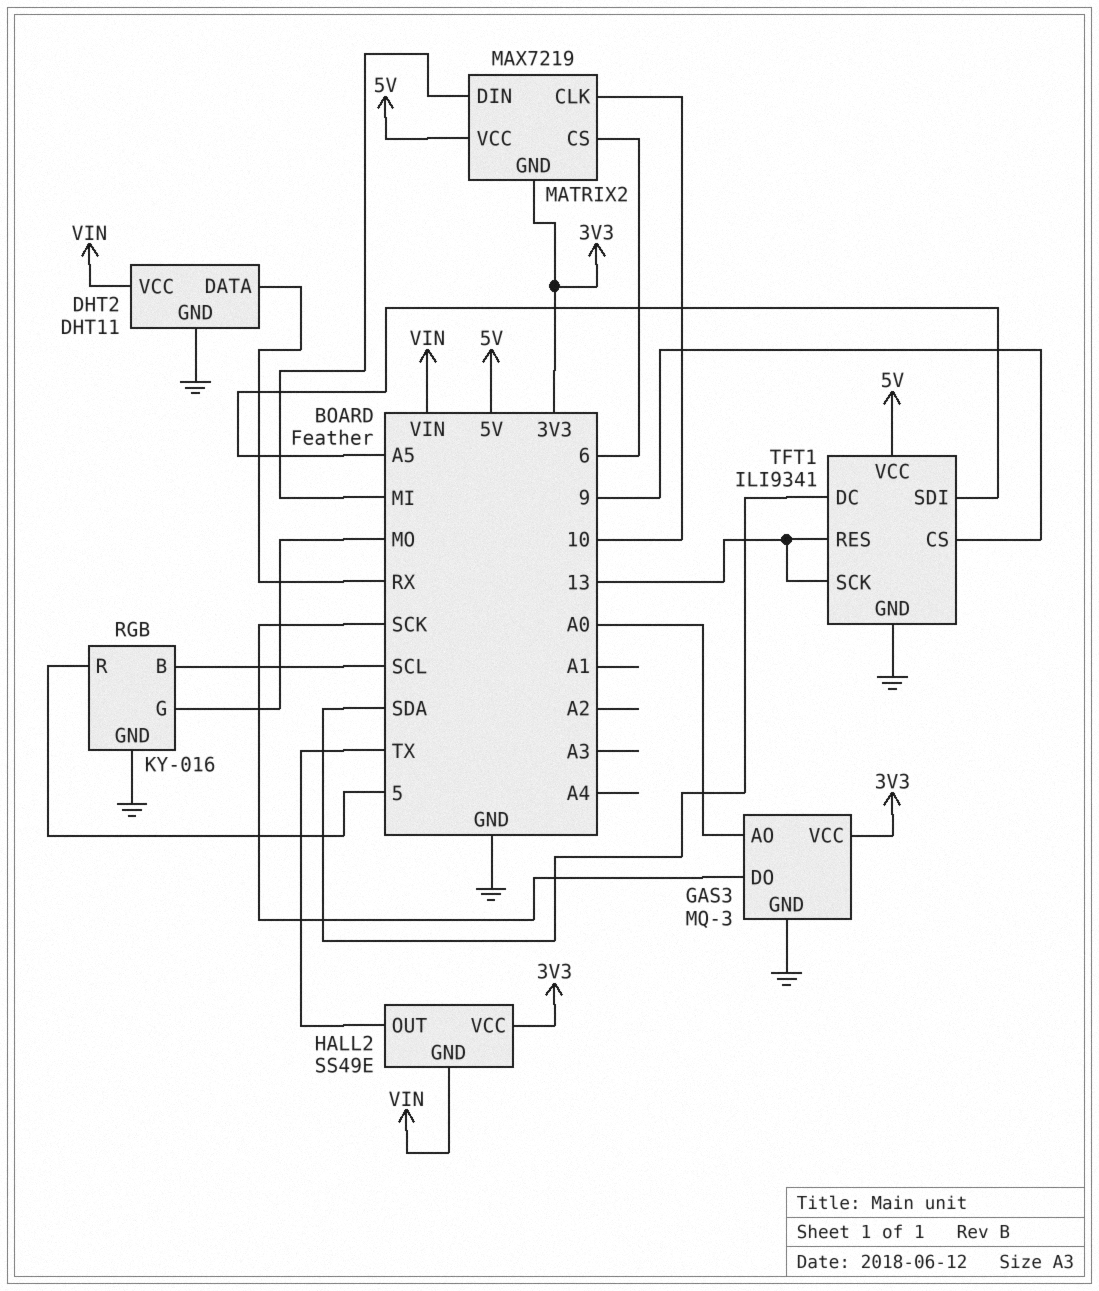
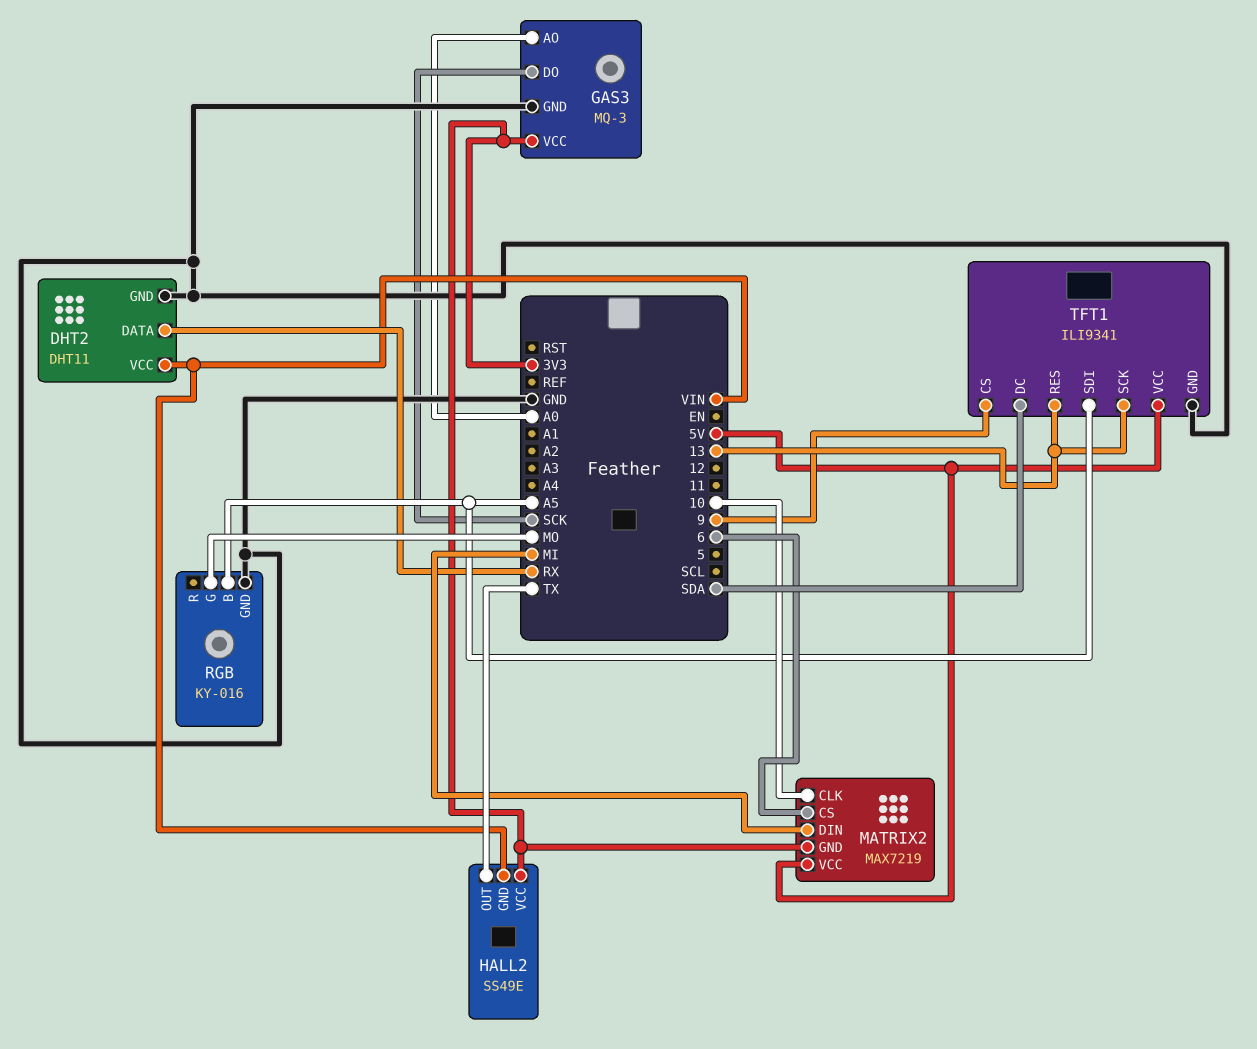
RGB pin B: SCL -> A5
RGB pin R: 5 -> none

